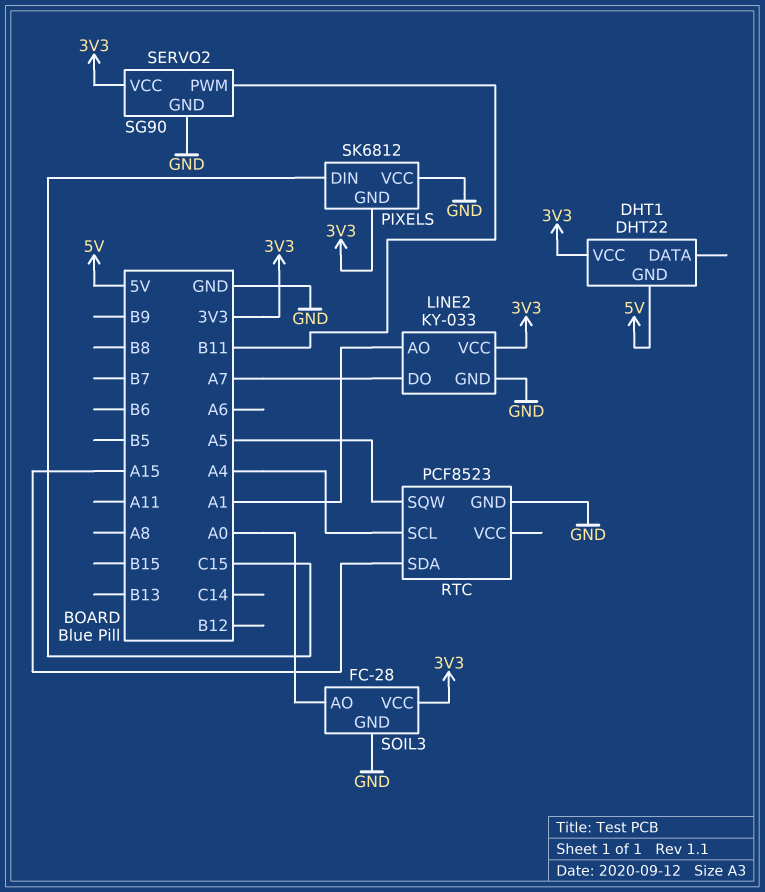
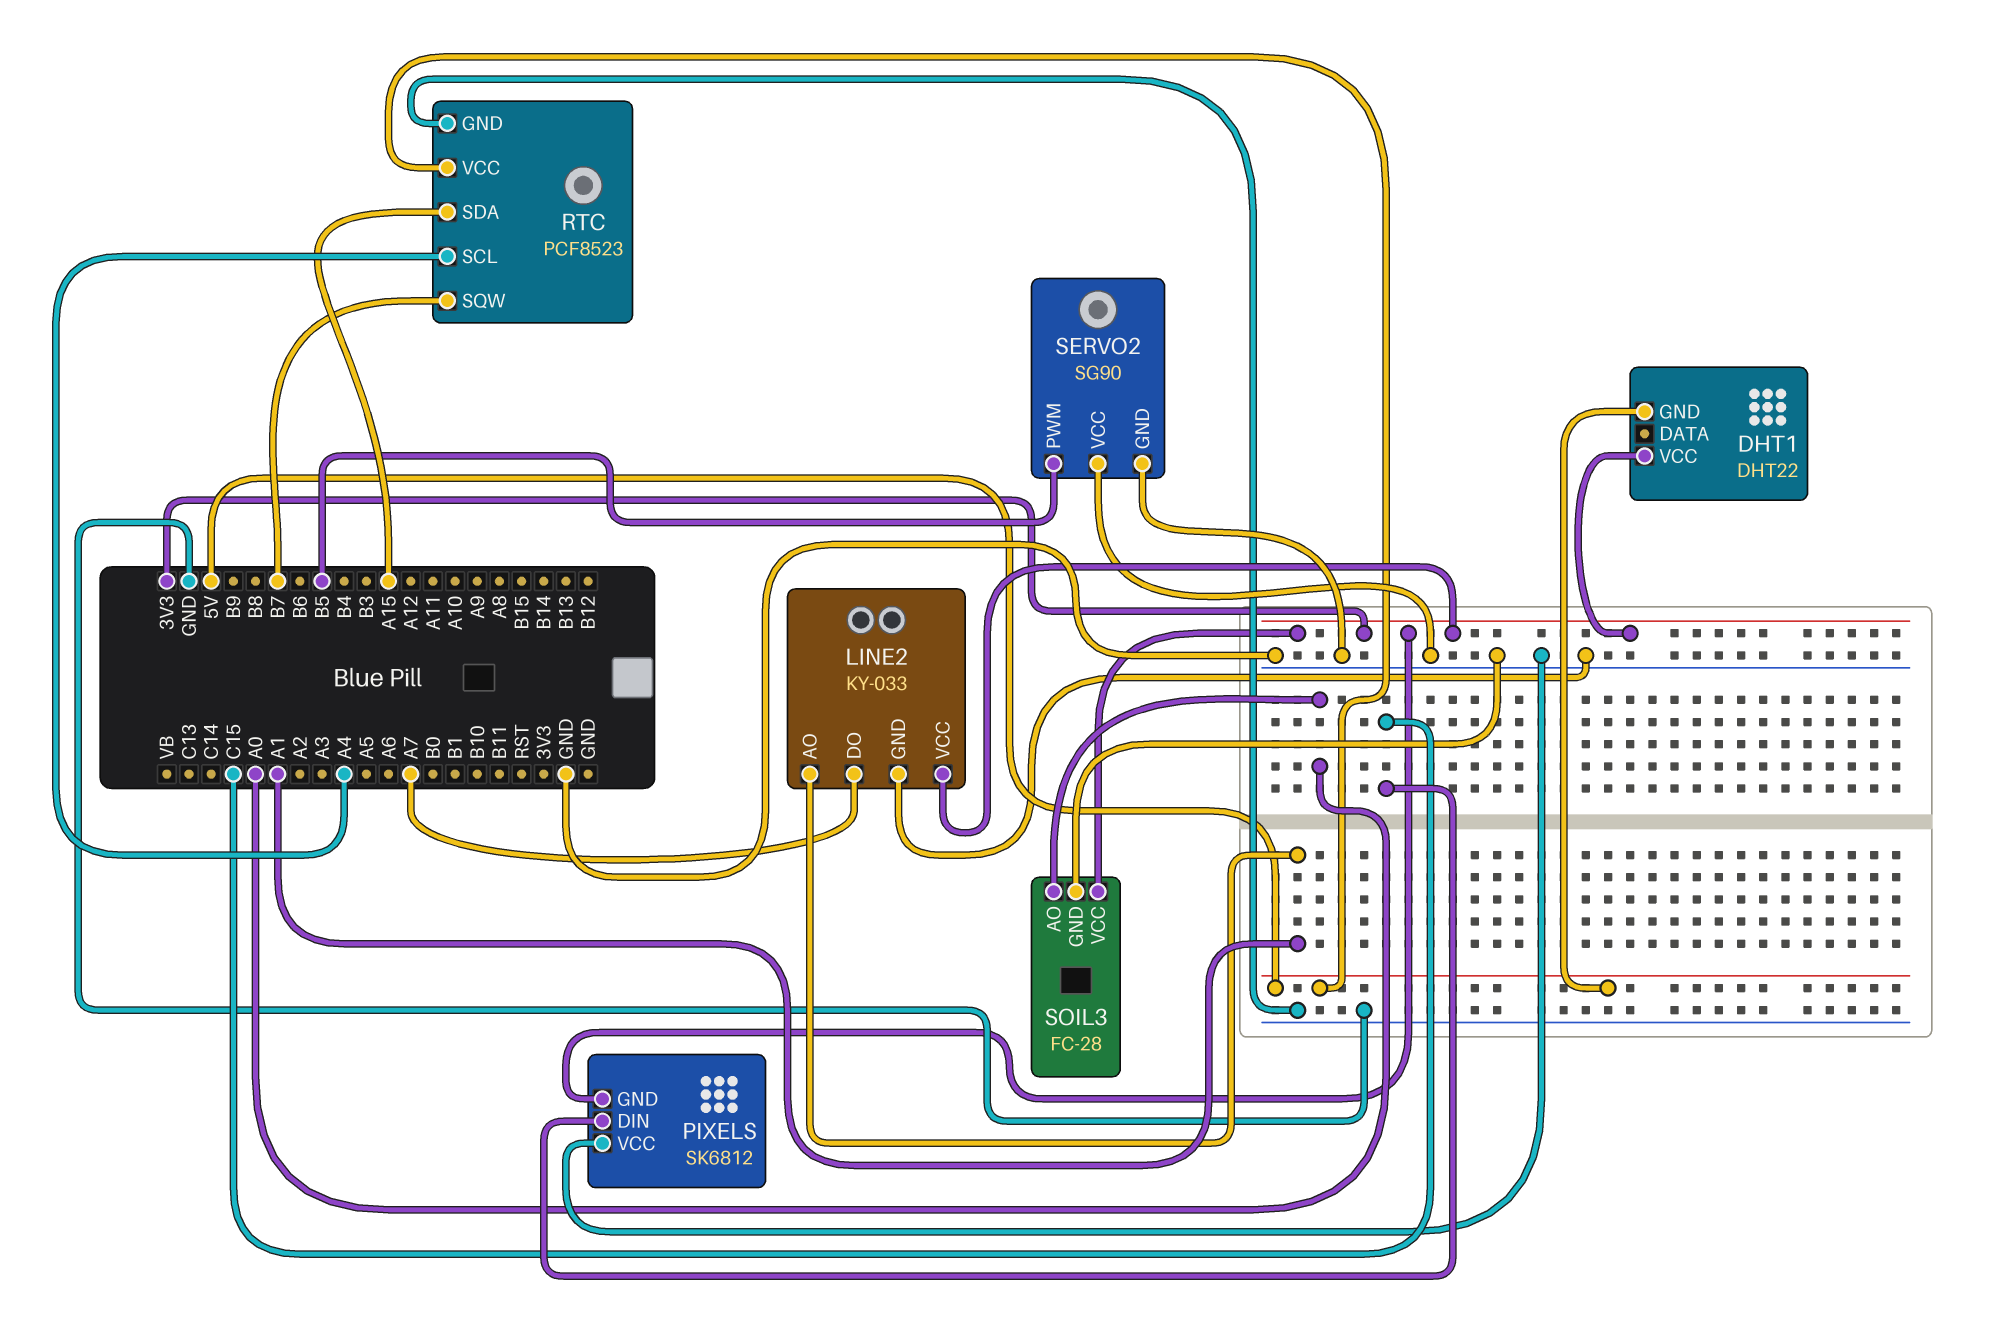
RTC pin SQW: A5 -> B7
RTC pin VCC: none -> 5V
SERVO2 pin PWM: B11 -> B5
SERVO2 pin VCC: 3V3 -> GND

